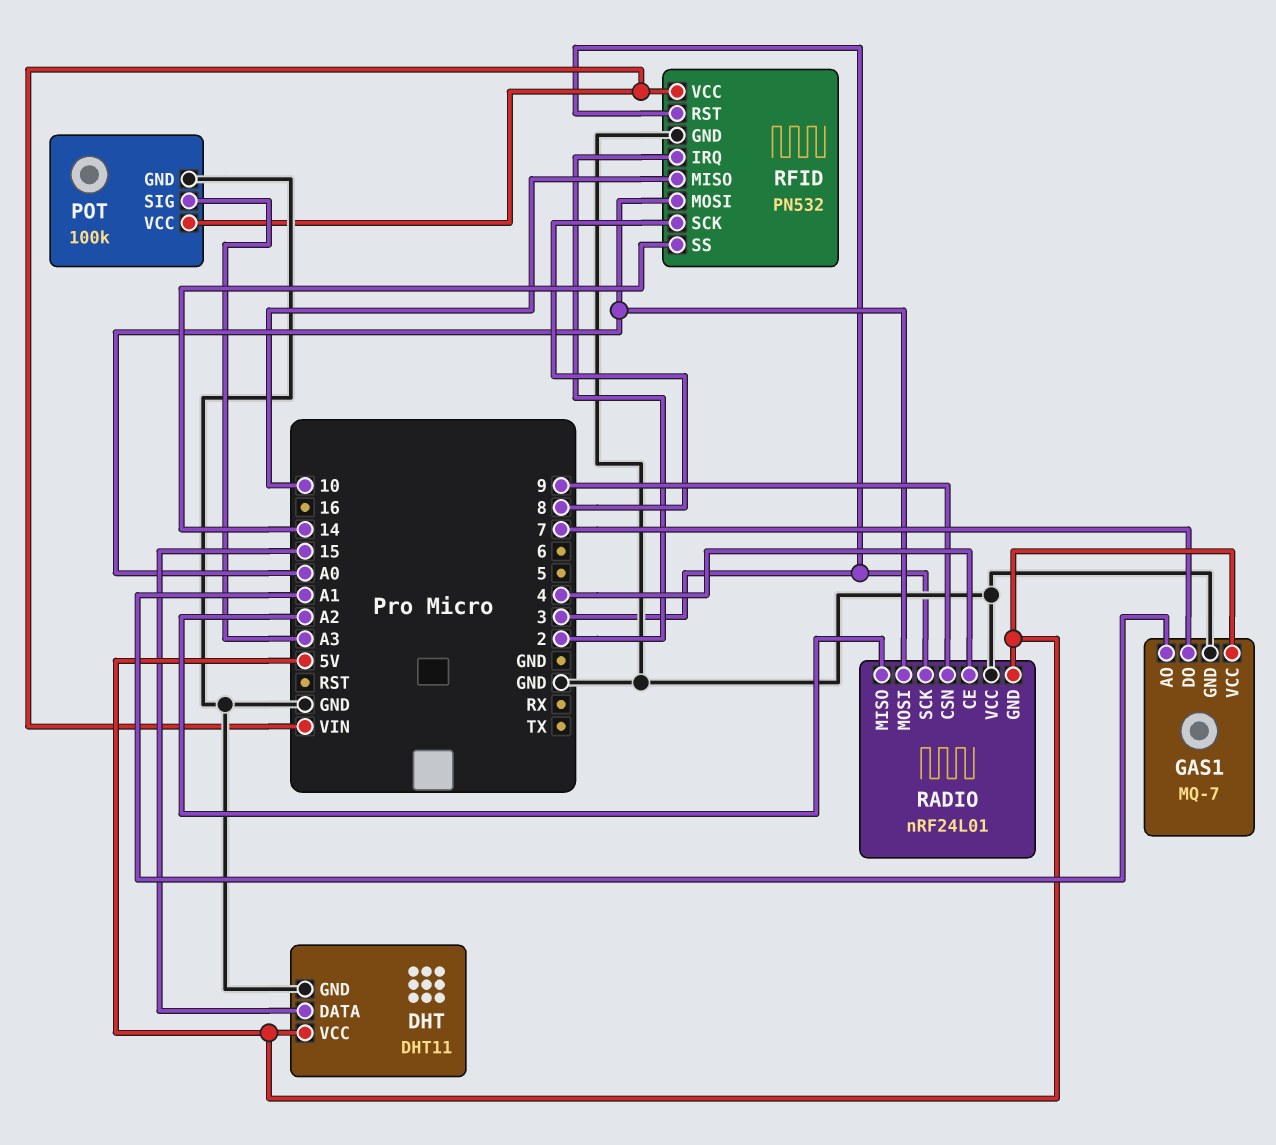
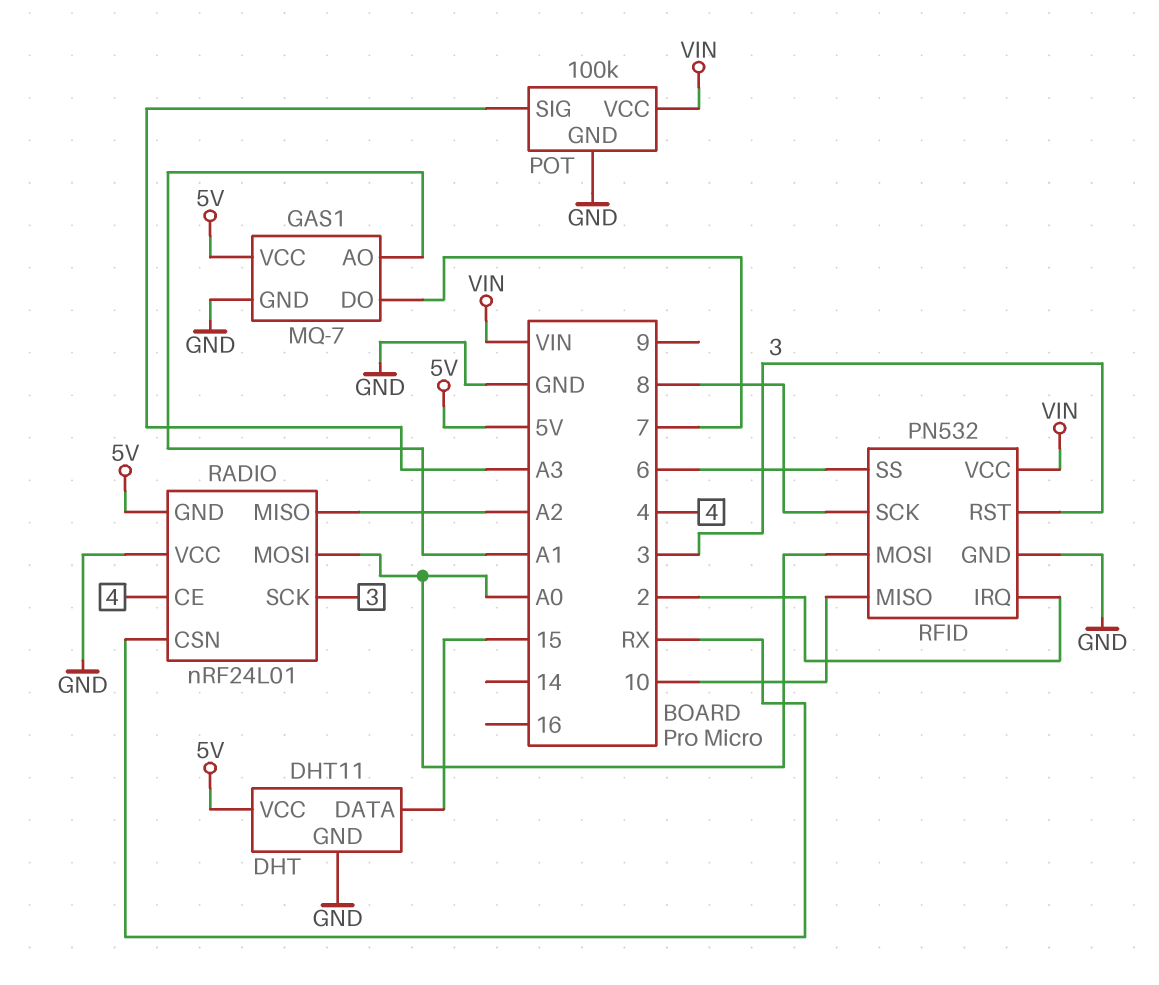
RADIO pin CSN: 9 -> RX
RFID pin SS: 14 -> 6

